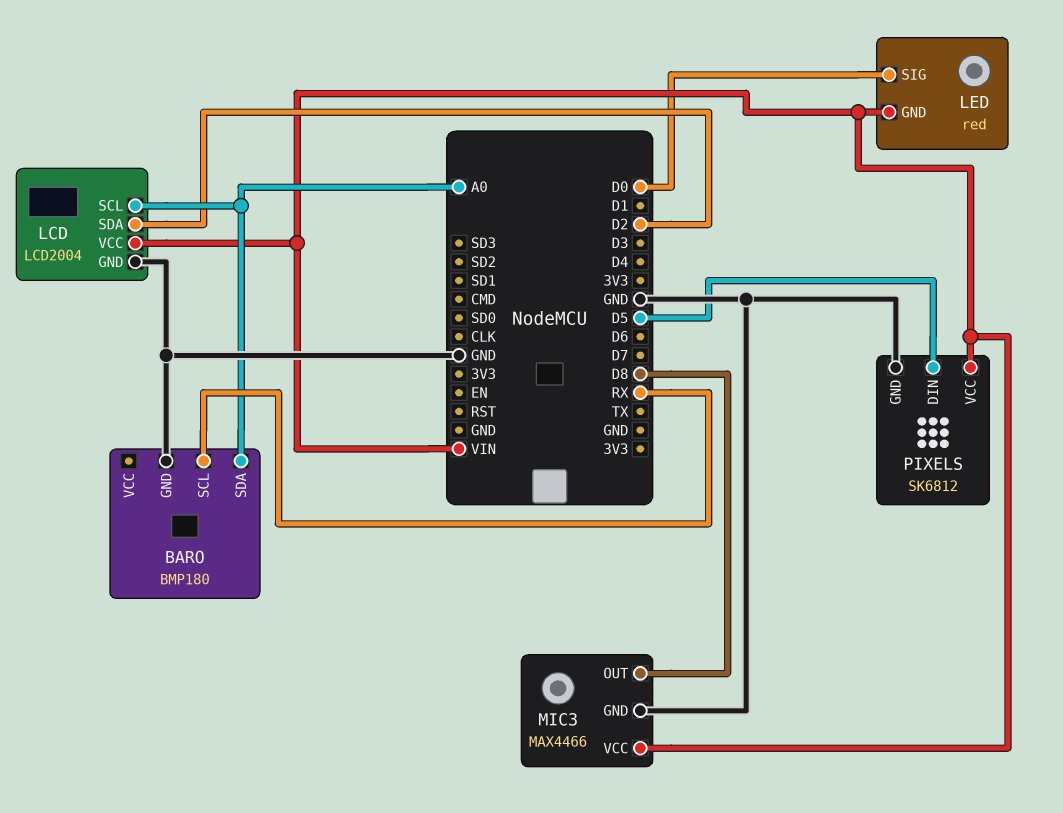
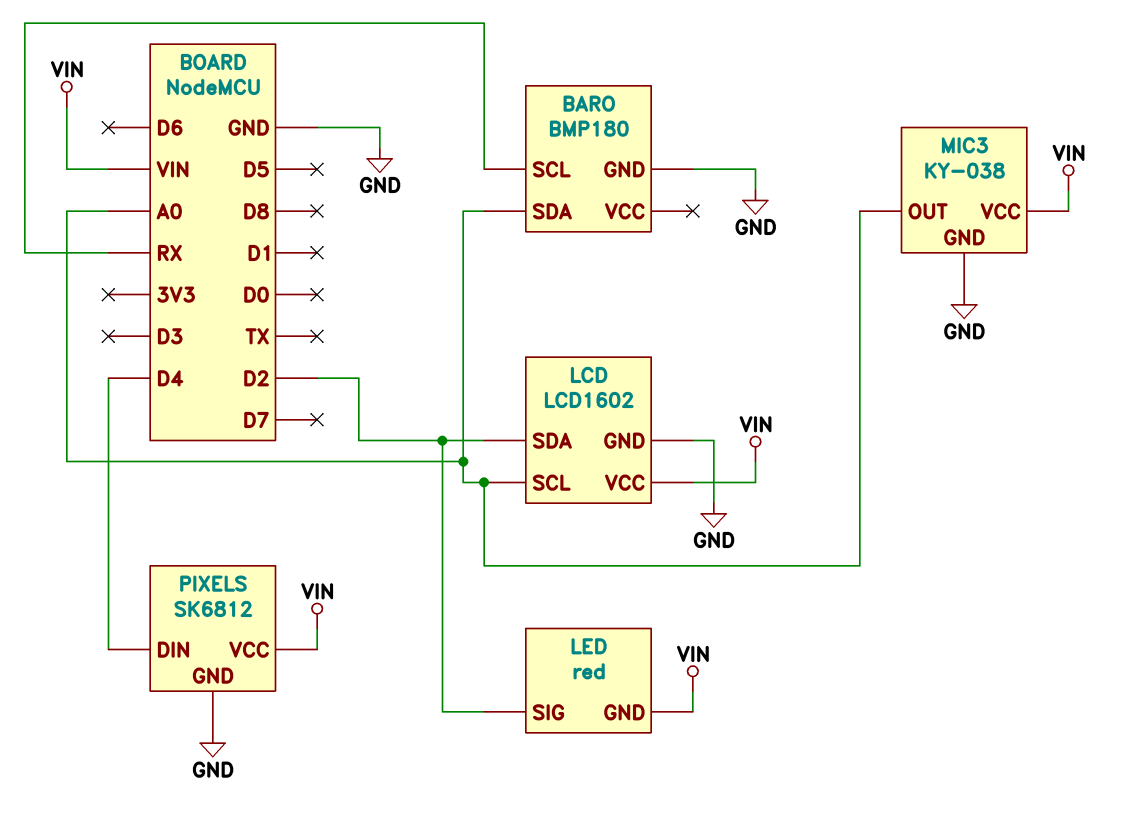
LCD: LCD2004 -> LCD1602
LED pin SIG: D0 -> D2
MIC3: MAX4466 -> KY-038
MIC3 pin OUT: D8 -> A0
PIXELS pin DIN: D5 -> D4

